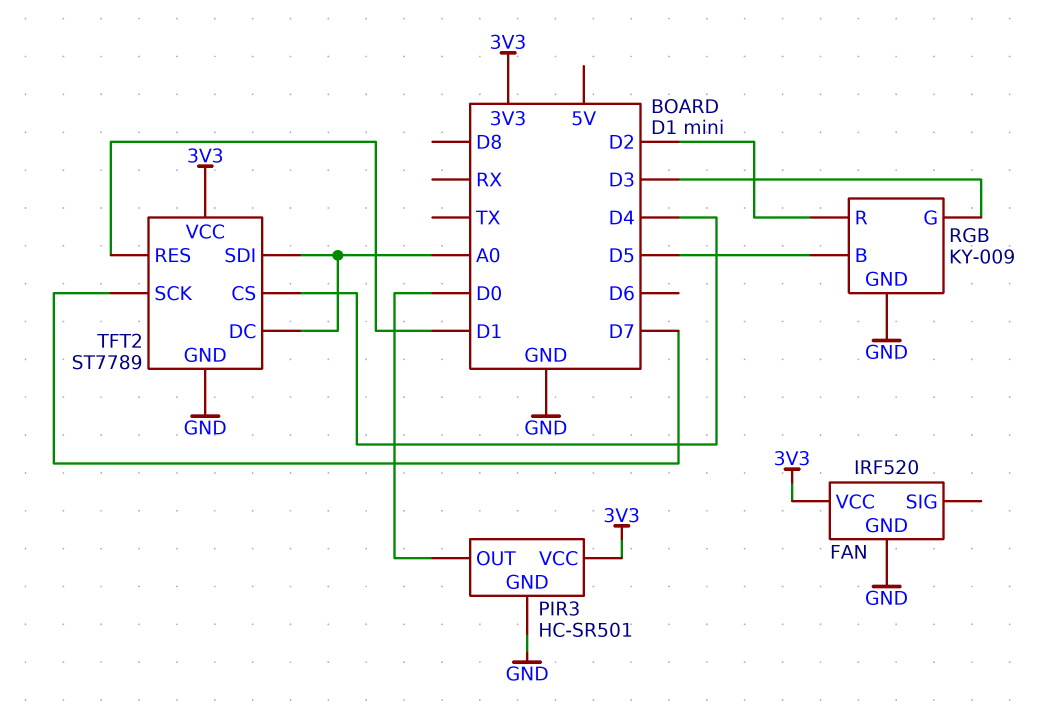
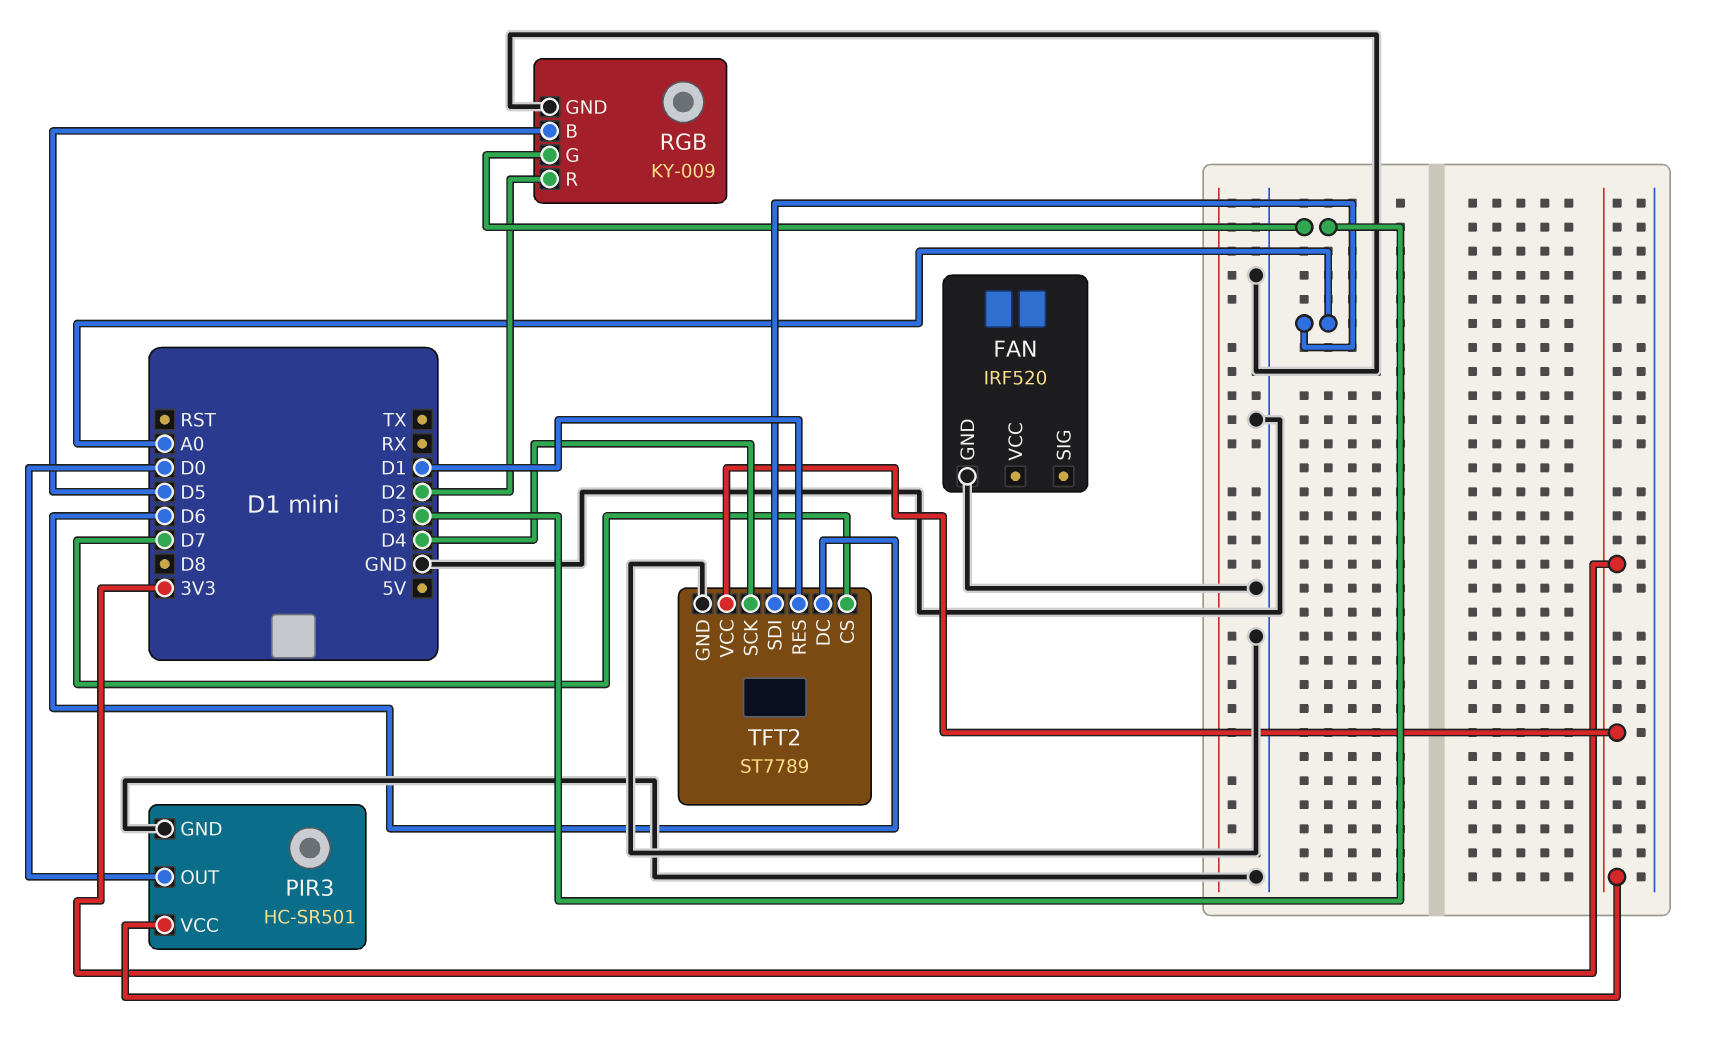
FAN pin VCC: 3V3 -> none
TFT2 pin CS: D4 -> D7
TFT2 pin DC: A0 -> D6
TFT2 pin SCK: D7 -> D4

